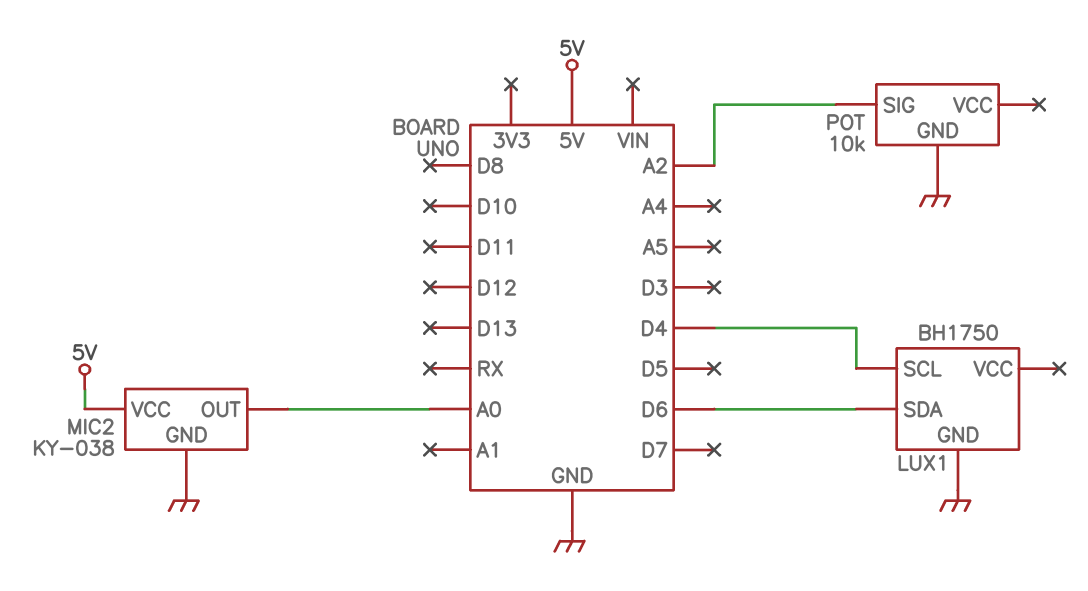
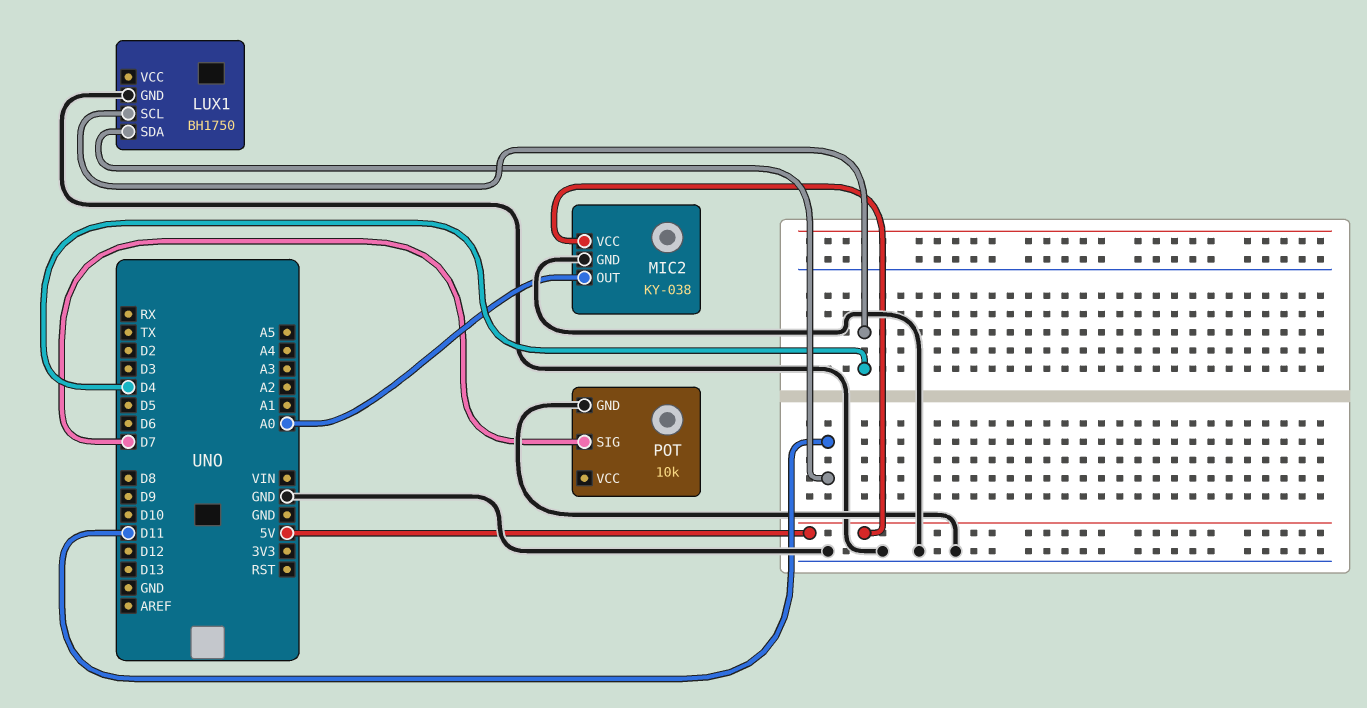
LUX1 pin SDA: D6 -> D11
POT pin SIG: A2 -> D7

